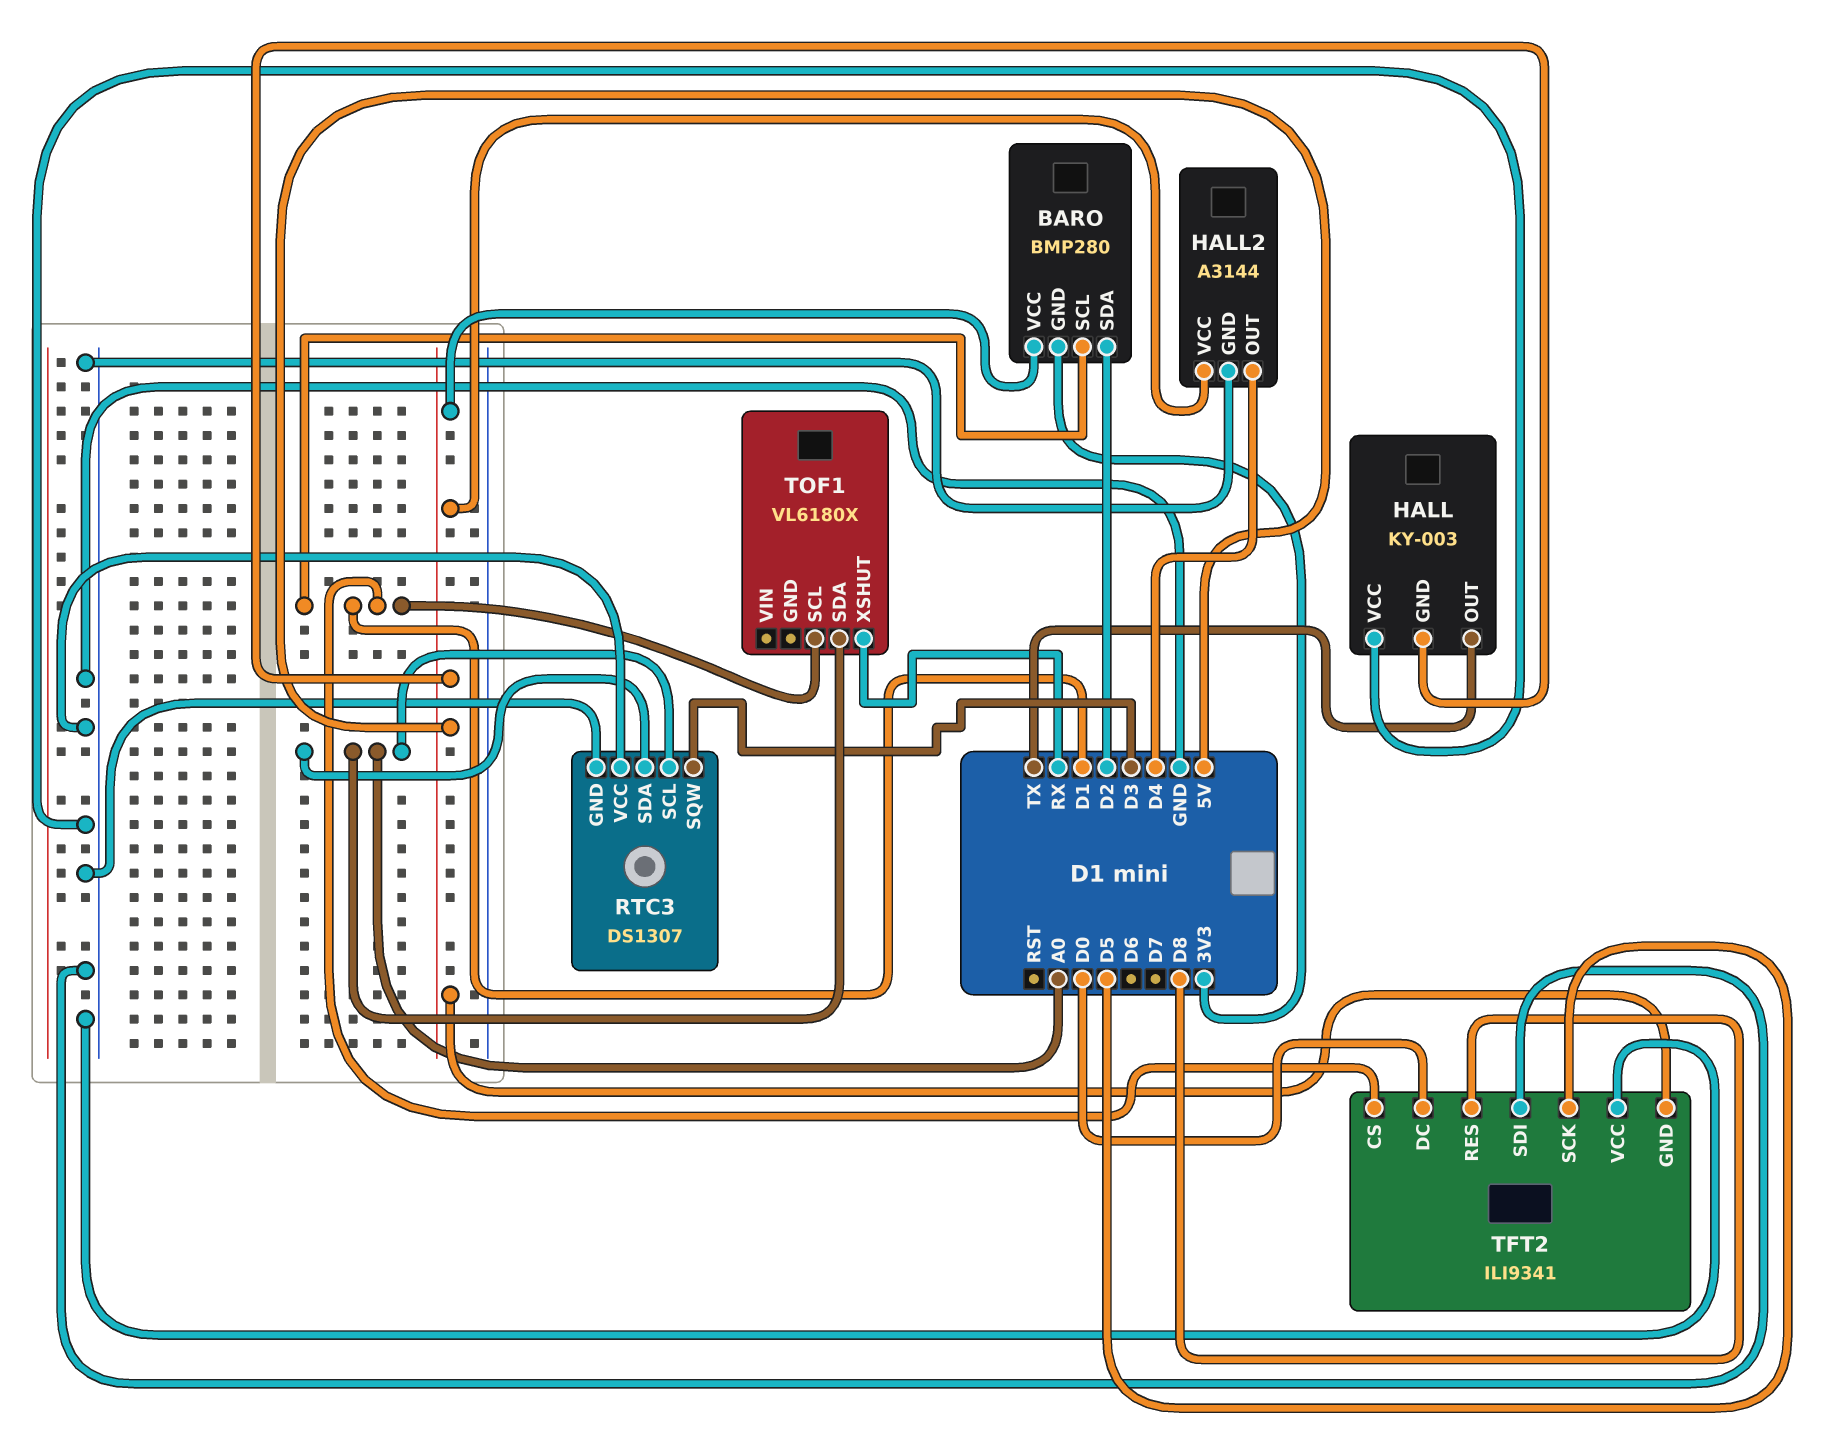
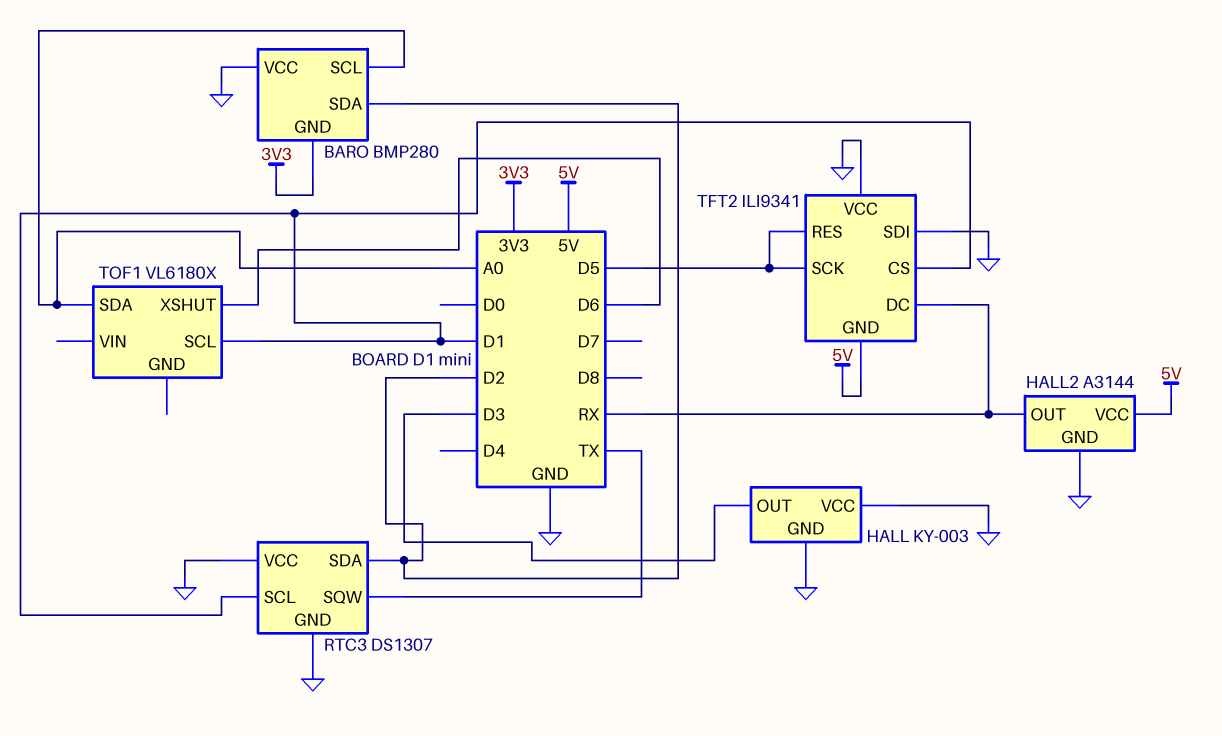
BARO pin SCL: D1 -> A0
BARO pin VCC: 5V -> GND
HALL pin GND: 5V -> GND
HALL pin OUT: TX -> D3
HALL2 pin OUT: D4 -> RX
RTC3 pin SCL: A0 -> D1
RTC3 pin SDA: A0 -> D2
RTC3 pin SQW: D3 -> TX
TFT2 pin DC: D0 -> RX
TFT2 pin RES: D8 -> D5
TOF1 pin XSHUT: RX -> D6

